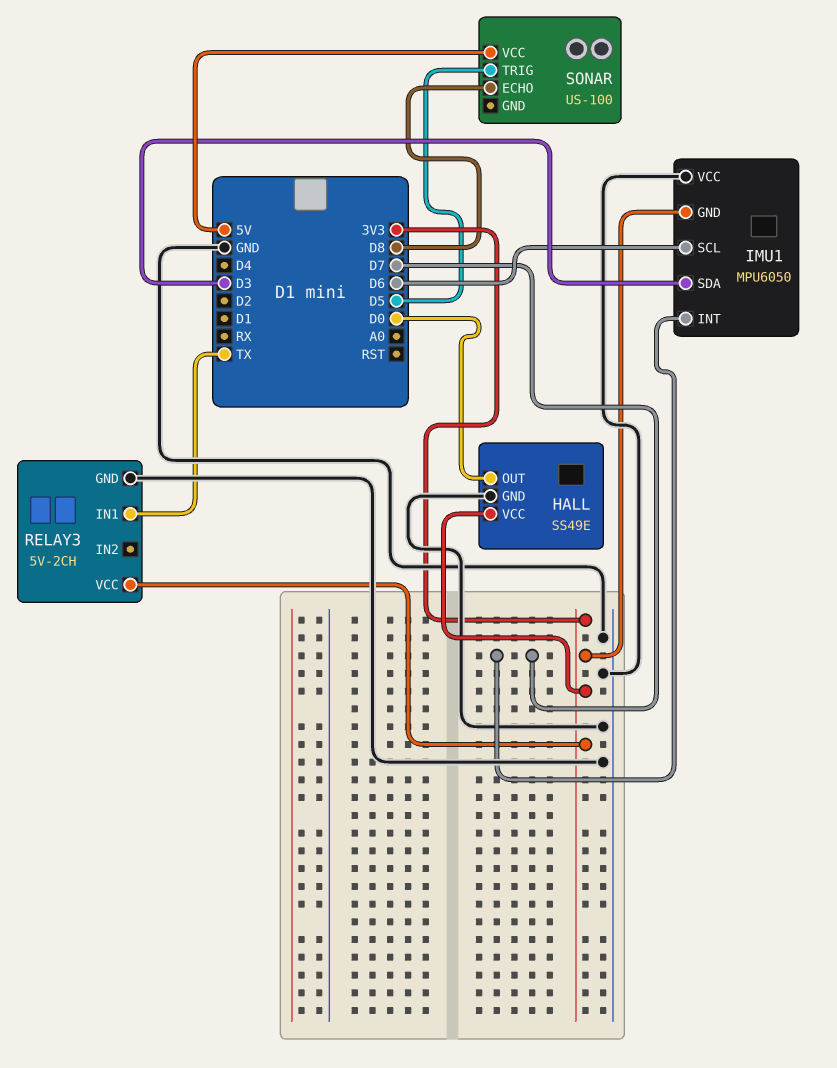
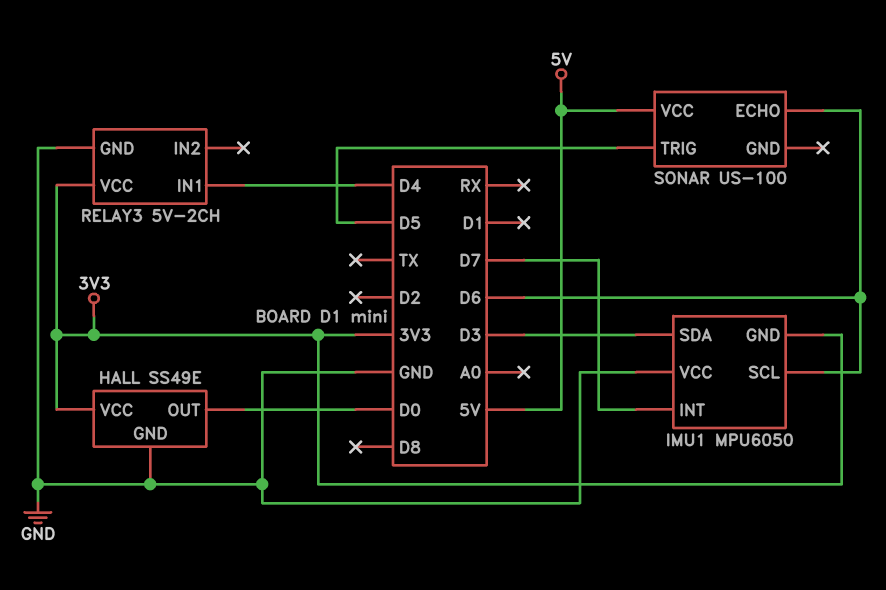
RELAY3 pin IN1: TX -> D4
SONAR pin ECHO: D8 -> D6

